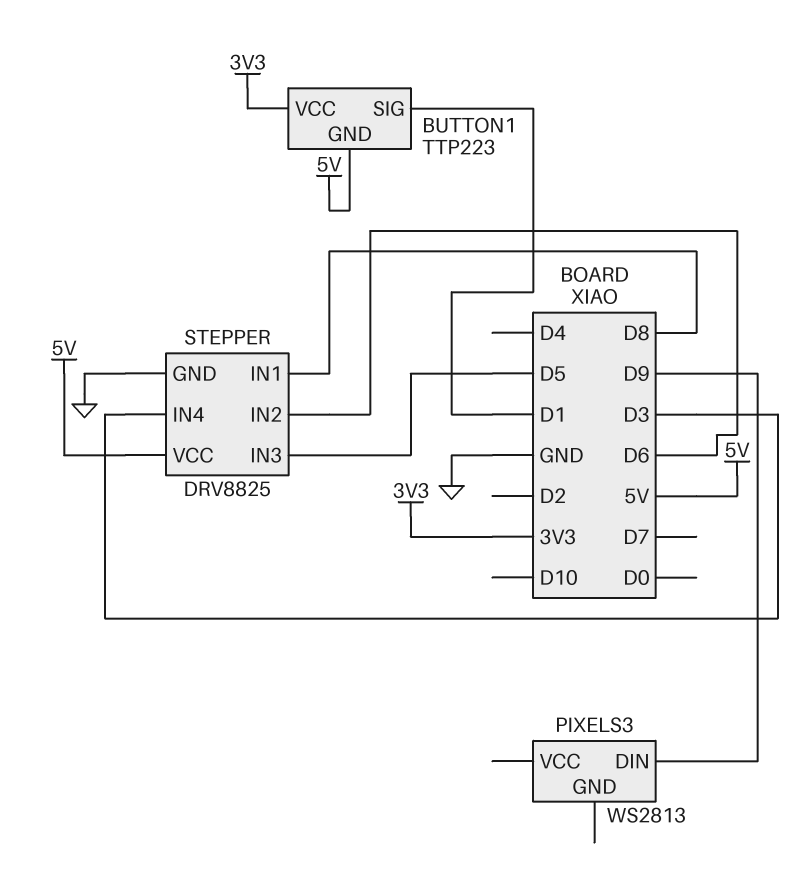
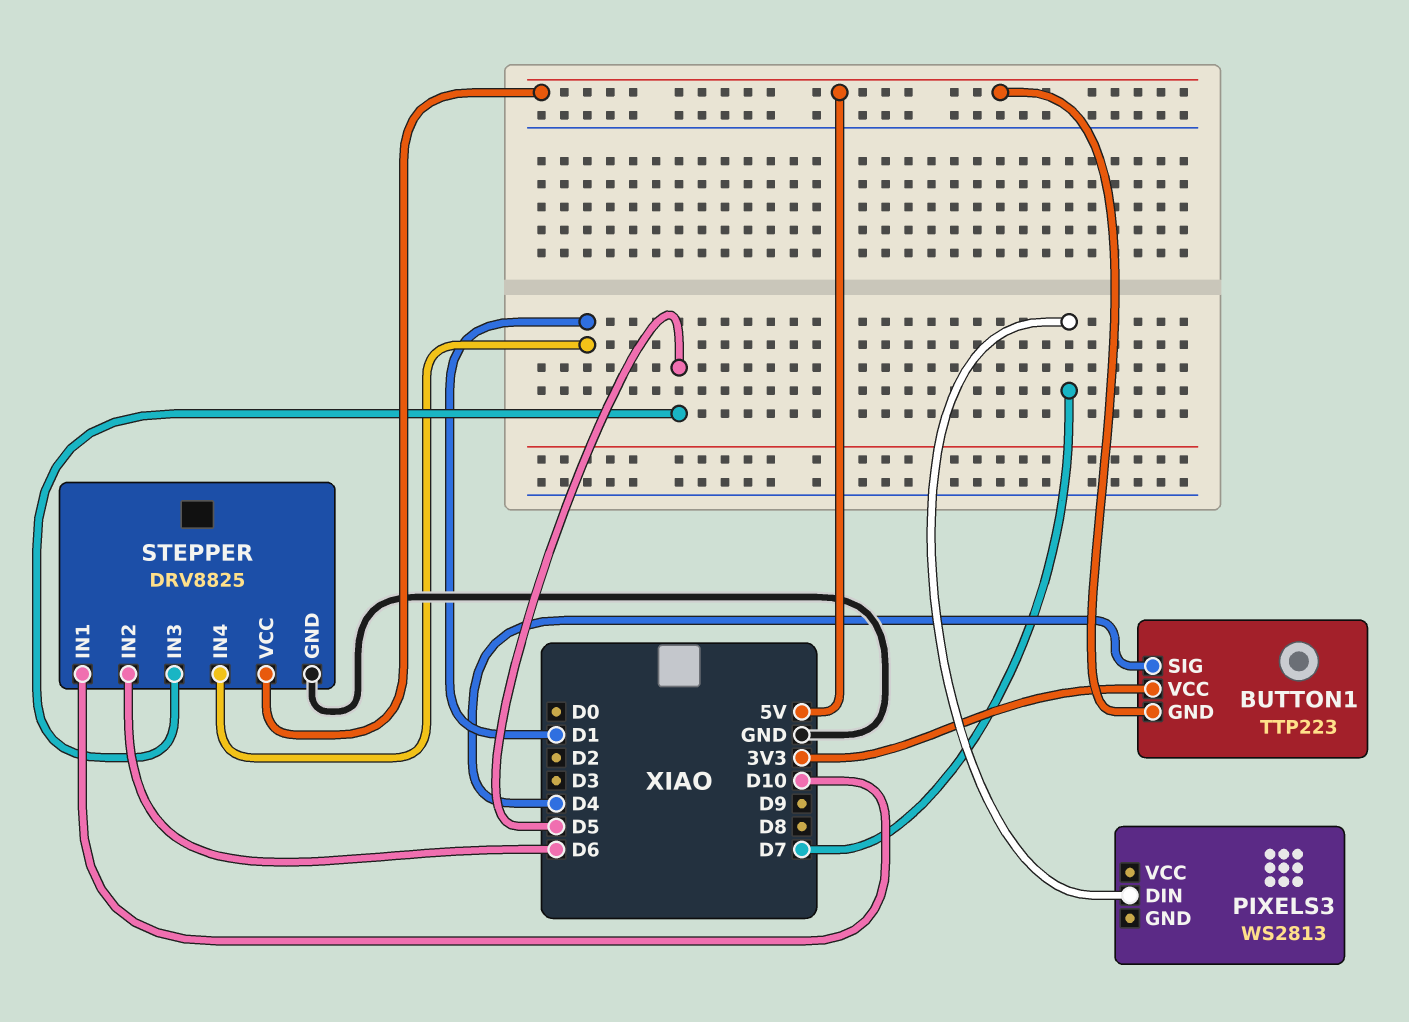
BUTTON1 pin SIG: D1 -> D4
PIXELS3 pin DIN: D9 -> D7
STEPPER pin IN1: D8 -> D10
STEPPER pin IN4: D3 -> D1

